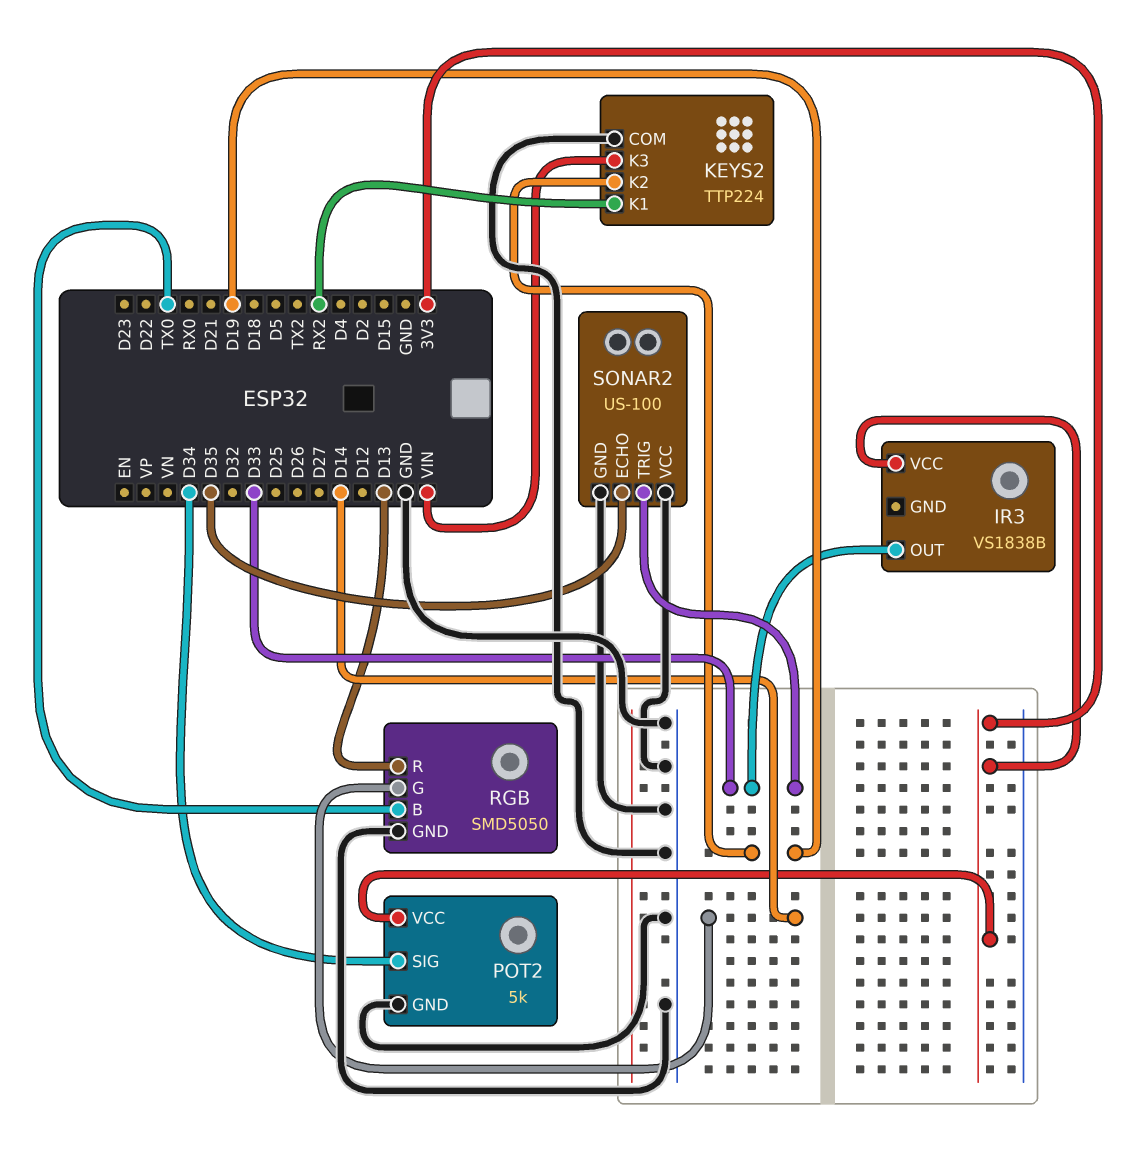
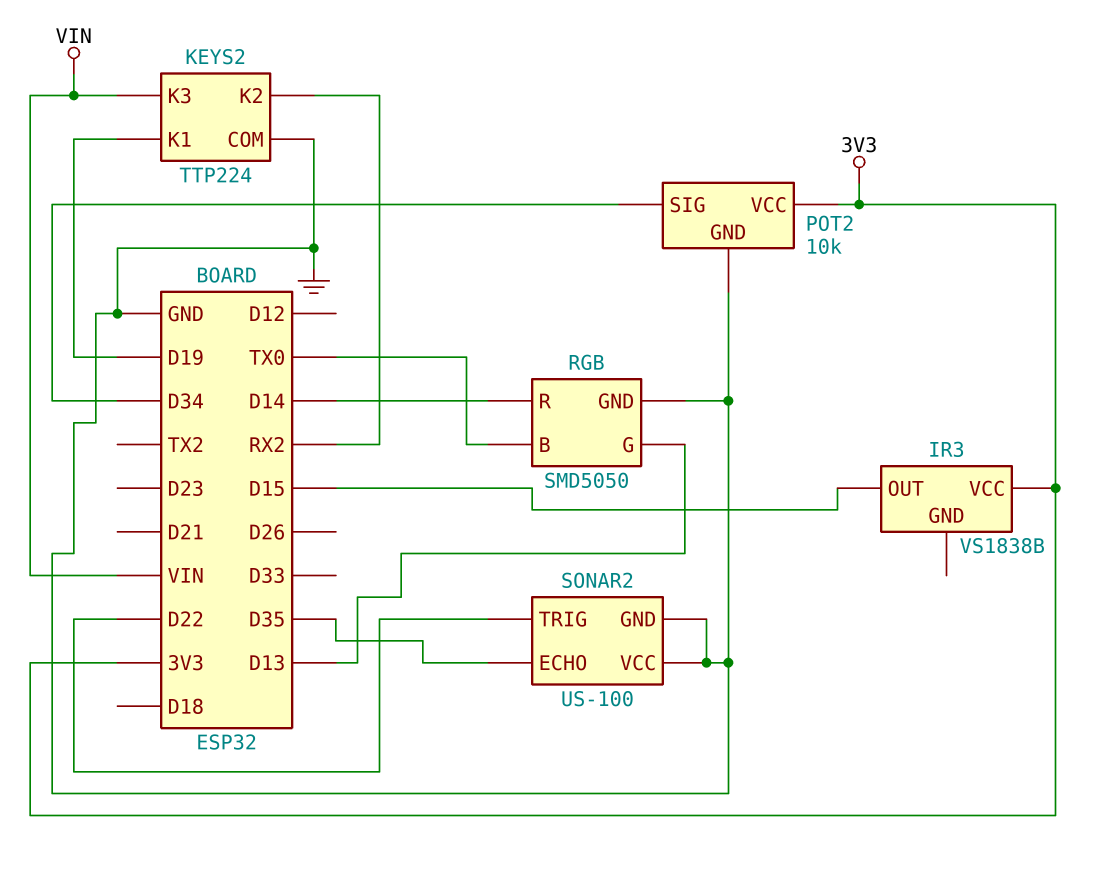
IR3 pin OUT: D33 -> D15
KEYS2 pin K1: RX2 -> D19
KEYS2 pin K2: D19 -> RX2
POT2: 5k -> 10k
RGB pin G: D14 -> D13
RGB pin R: D13 -> D14
SONAR2 pin TRIG: D33 -> D22

